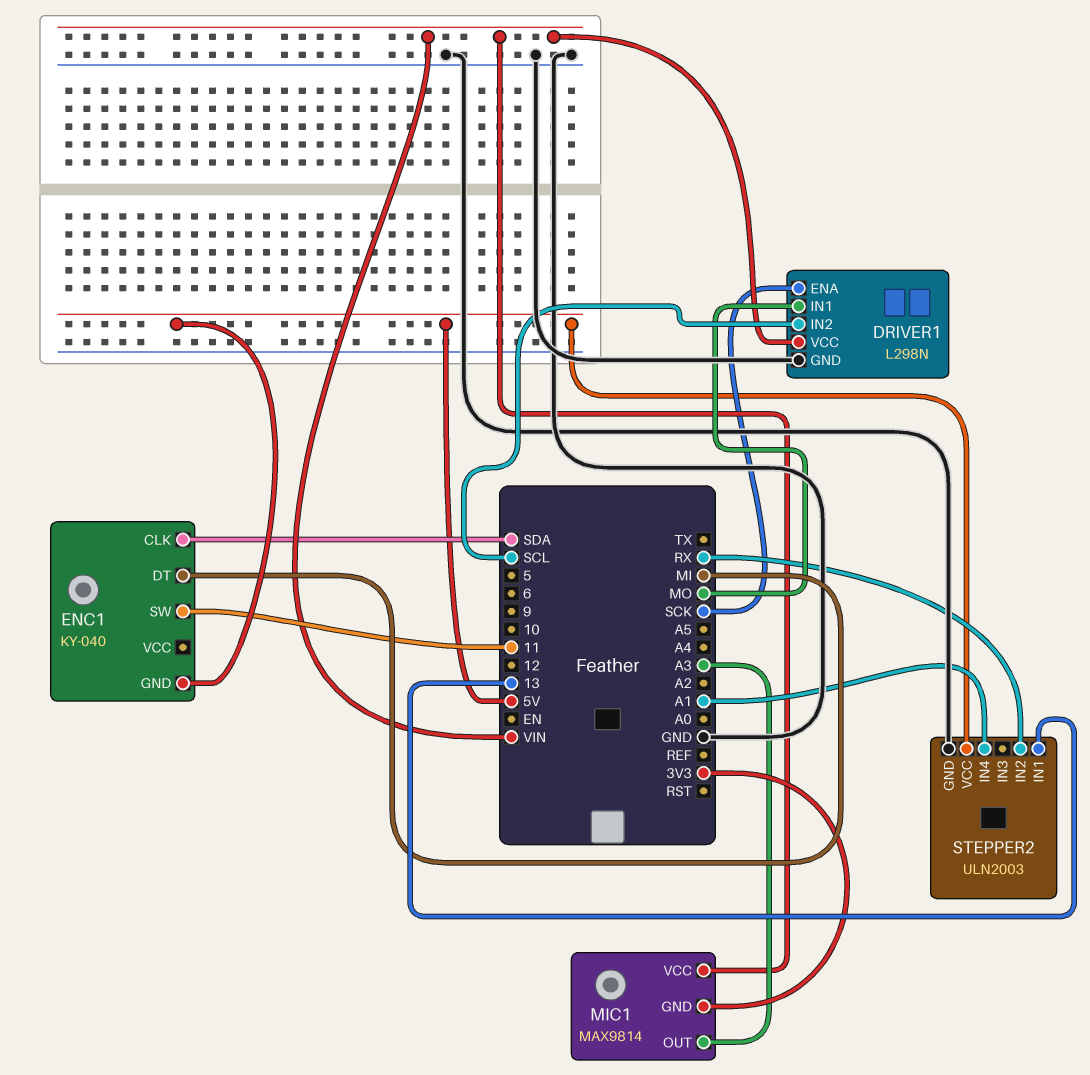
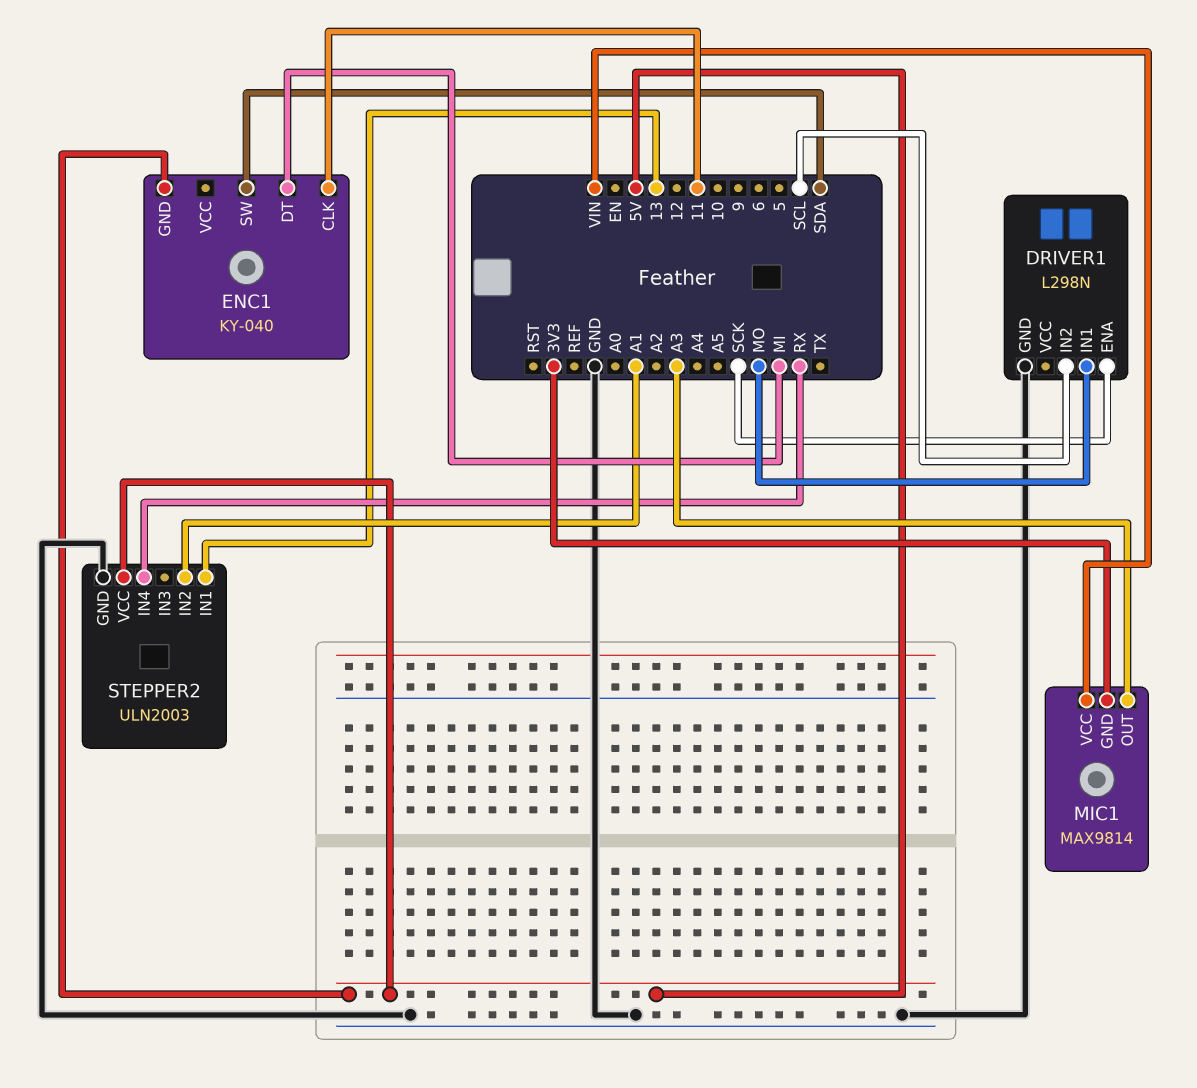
DRIVER1 pin VCC: VIN -> none
ENC1 pin CLK: SDA -> 11
ENC1 pin SW: 11 -> SDA
STEPPER2 pin IN2: RX -> A1
STEPPER2 pin IN4: A1 -> RX

